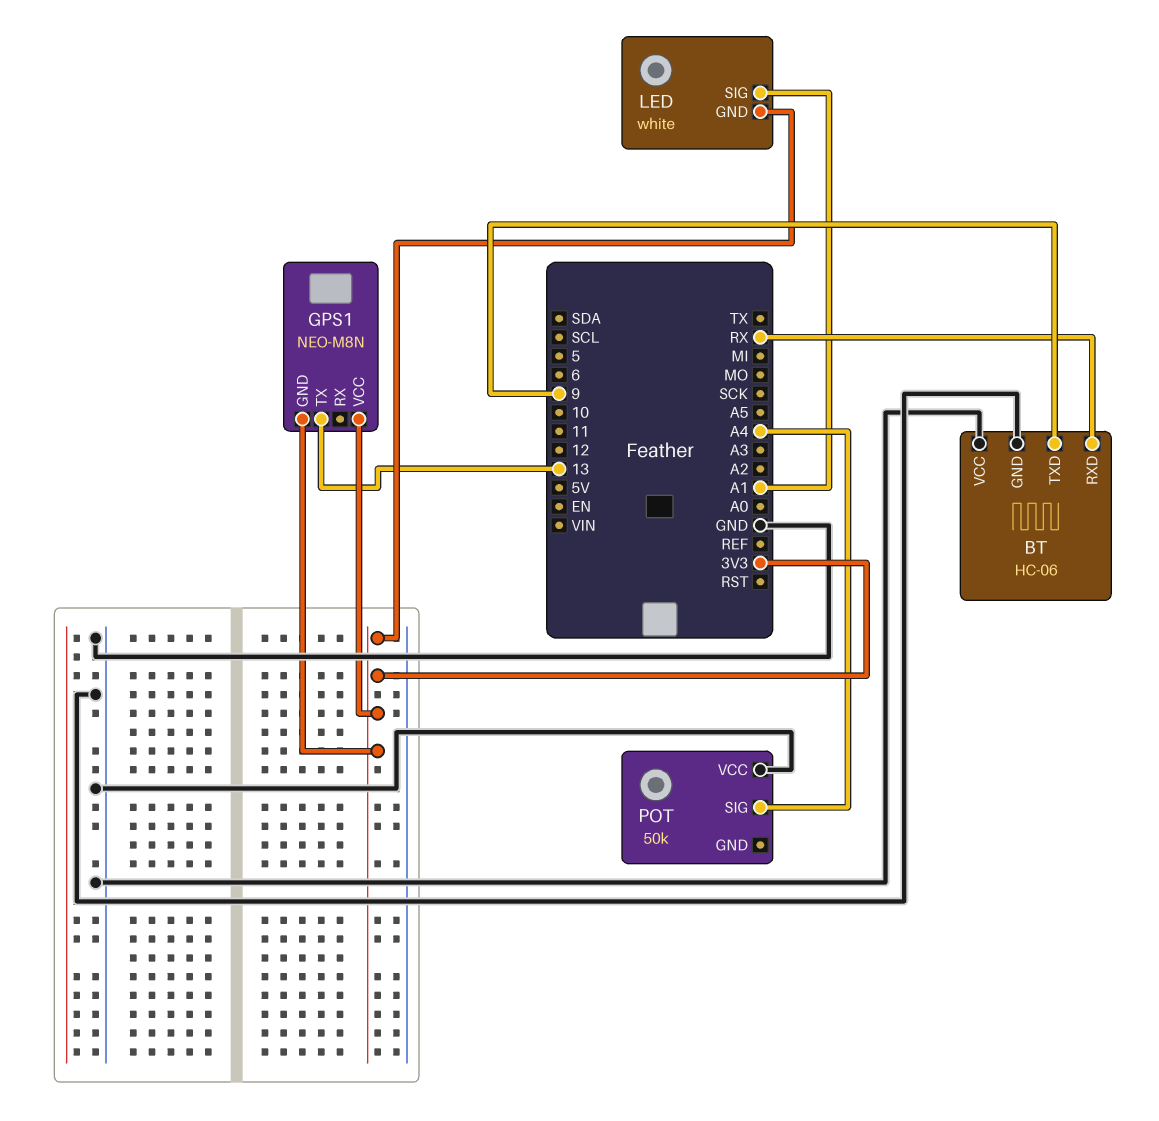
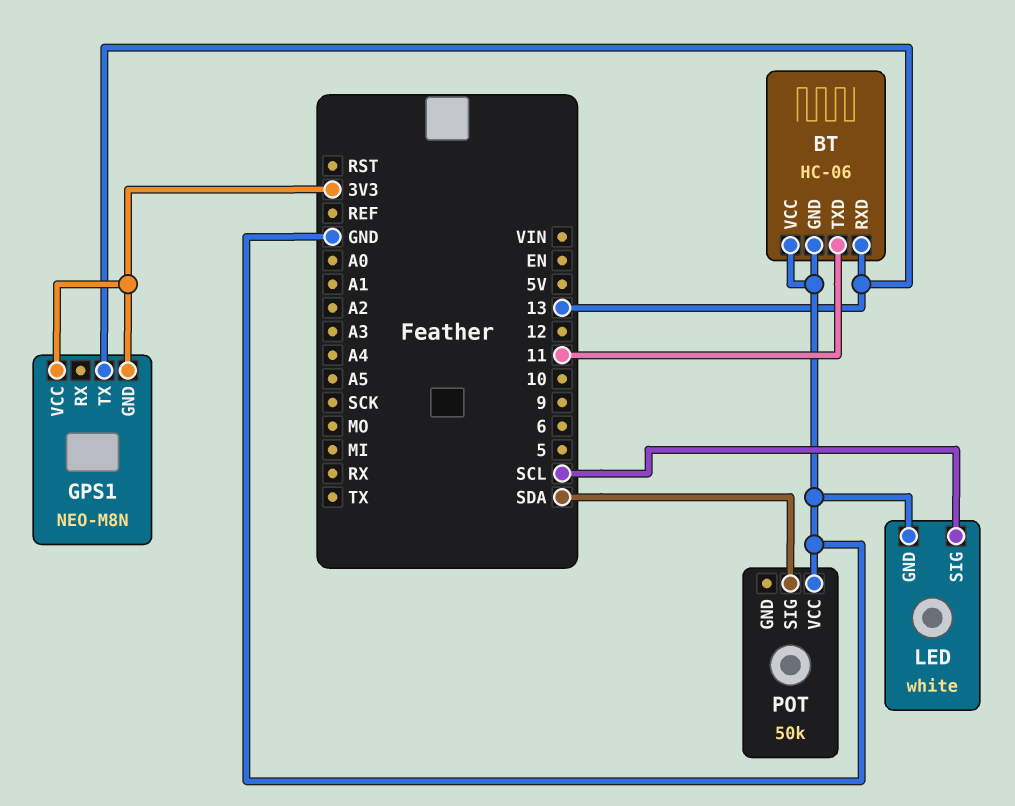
BT pin RXD: RX -> 13
BT pin TXD: 9 -> 11
LED pin GND: 3V3 -> GND
LED pin SIG: A1 -> SCL
POT pin SIG: A4 -> SDA

